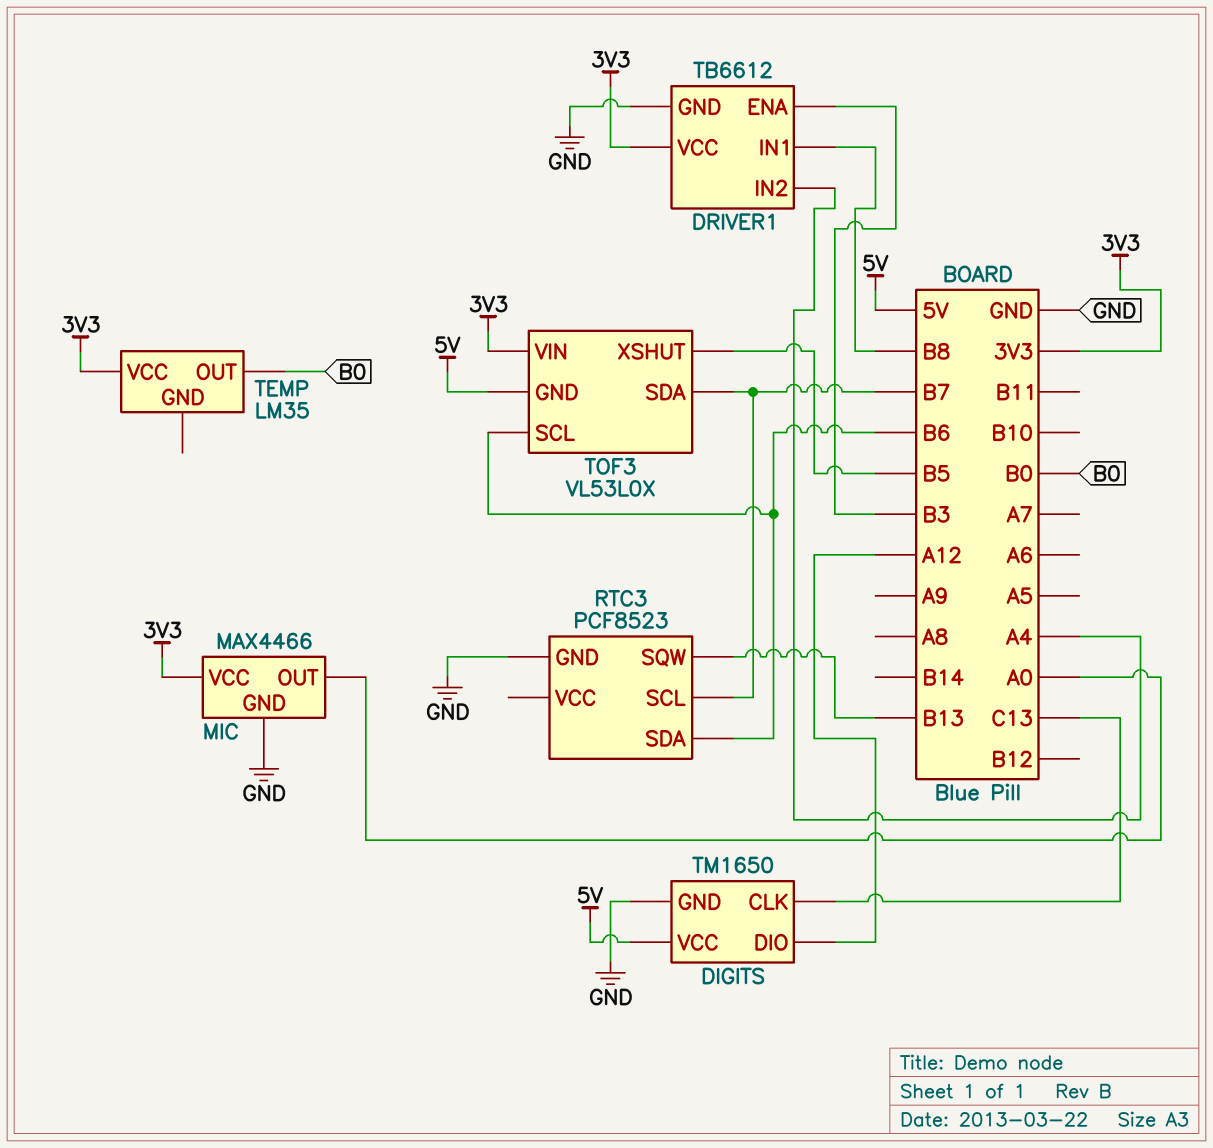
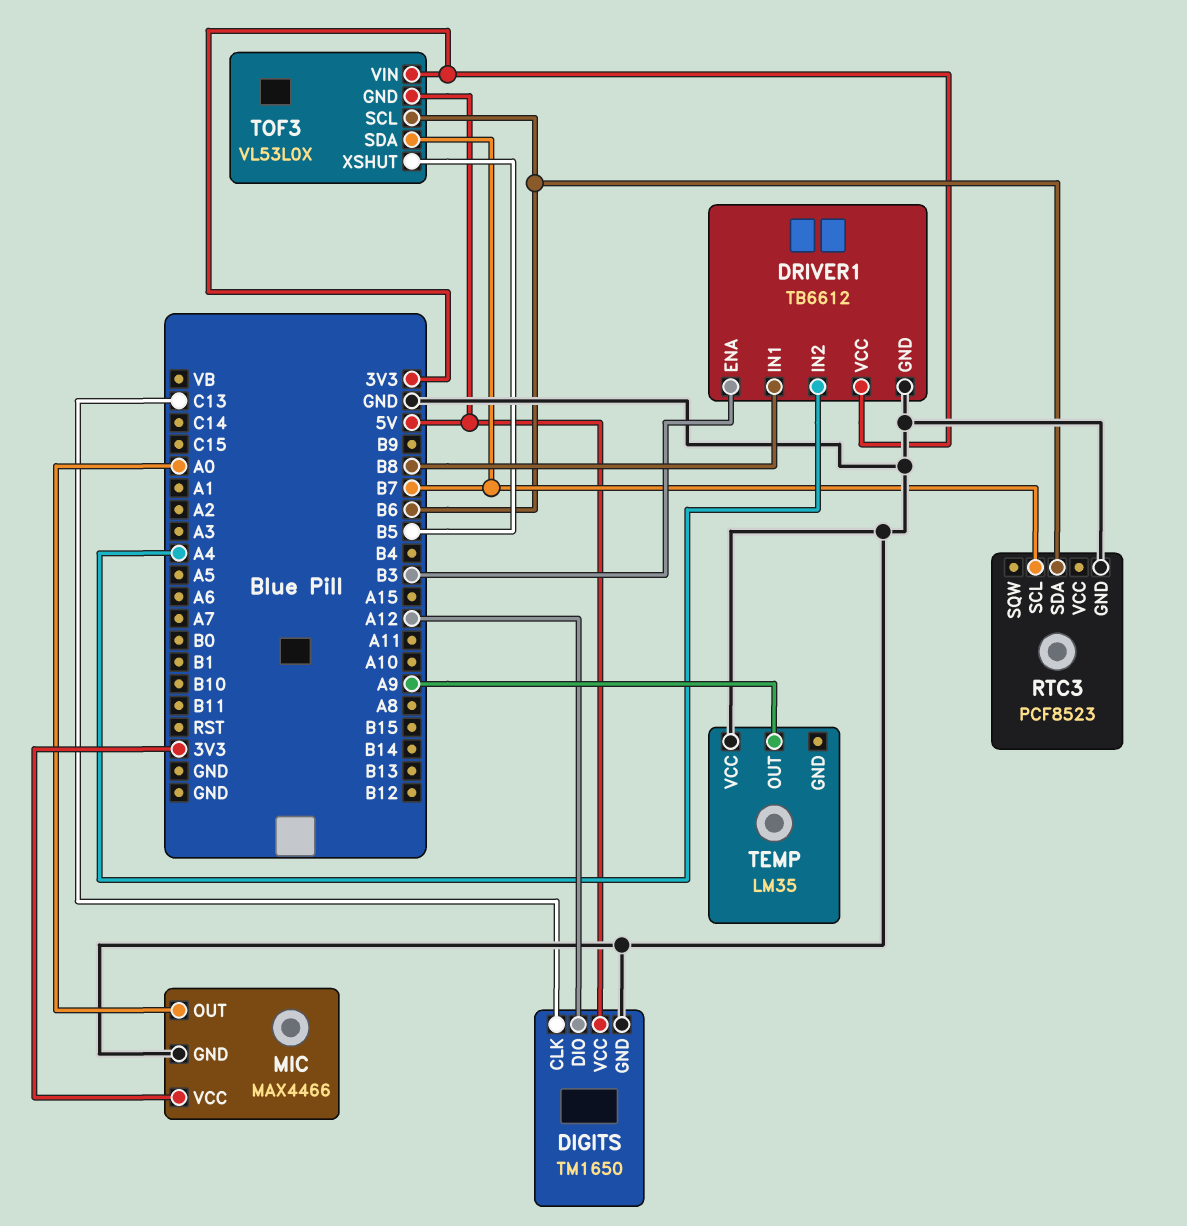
RTC3 pin SQW: B13 -> none
TEMP pin OUT: B0 -> A9
TEMP pin VCC: 3V3 -> GND

